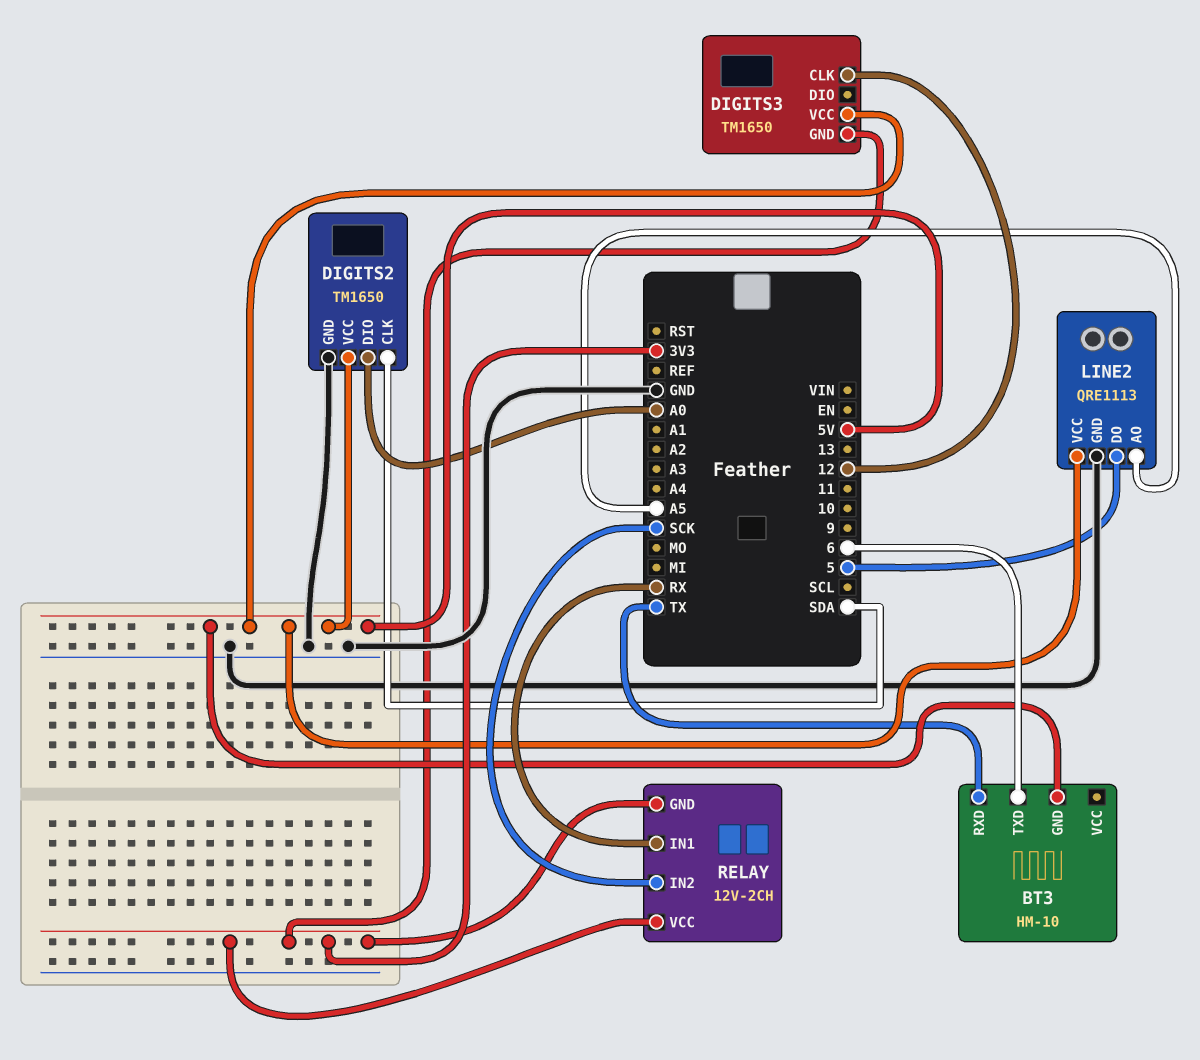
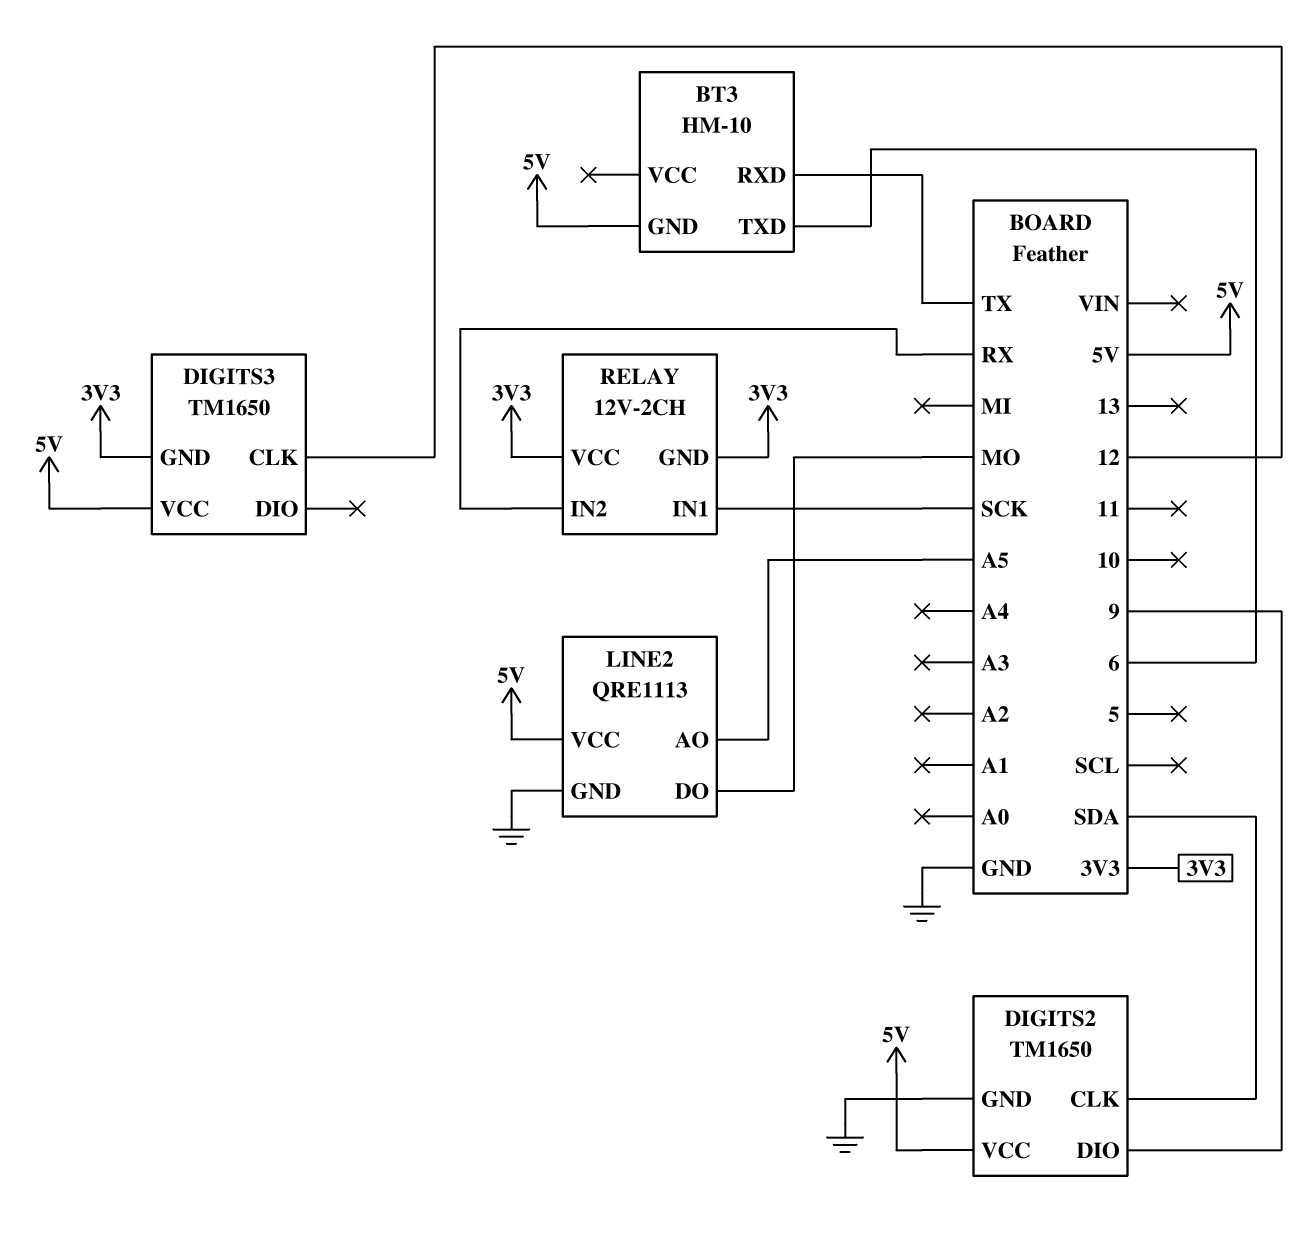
DIGITS2 pin DIO: A0 -> 9
LINE2 pin DO: 5 -> MO
RELAY pin IN1: RX -> SCK
RELAY pin IN2: SCK -> RX

